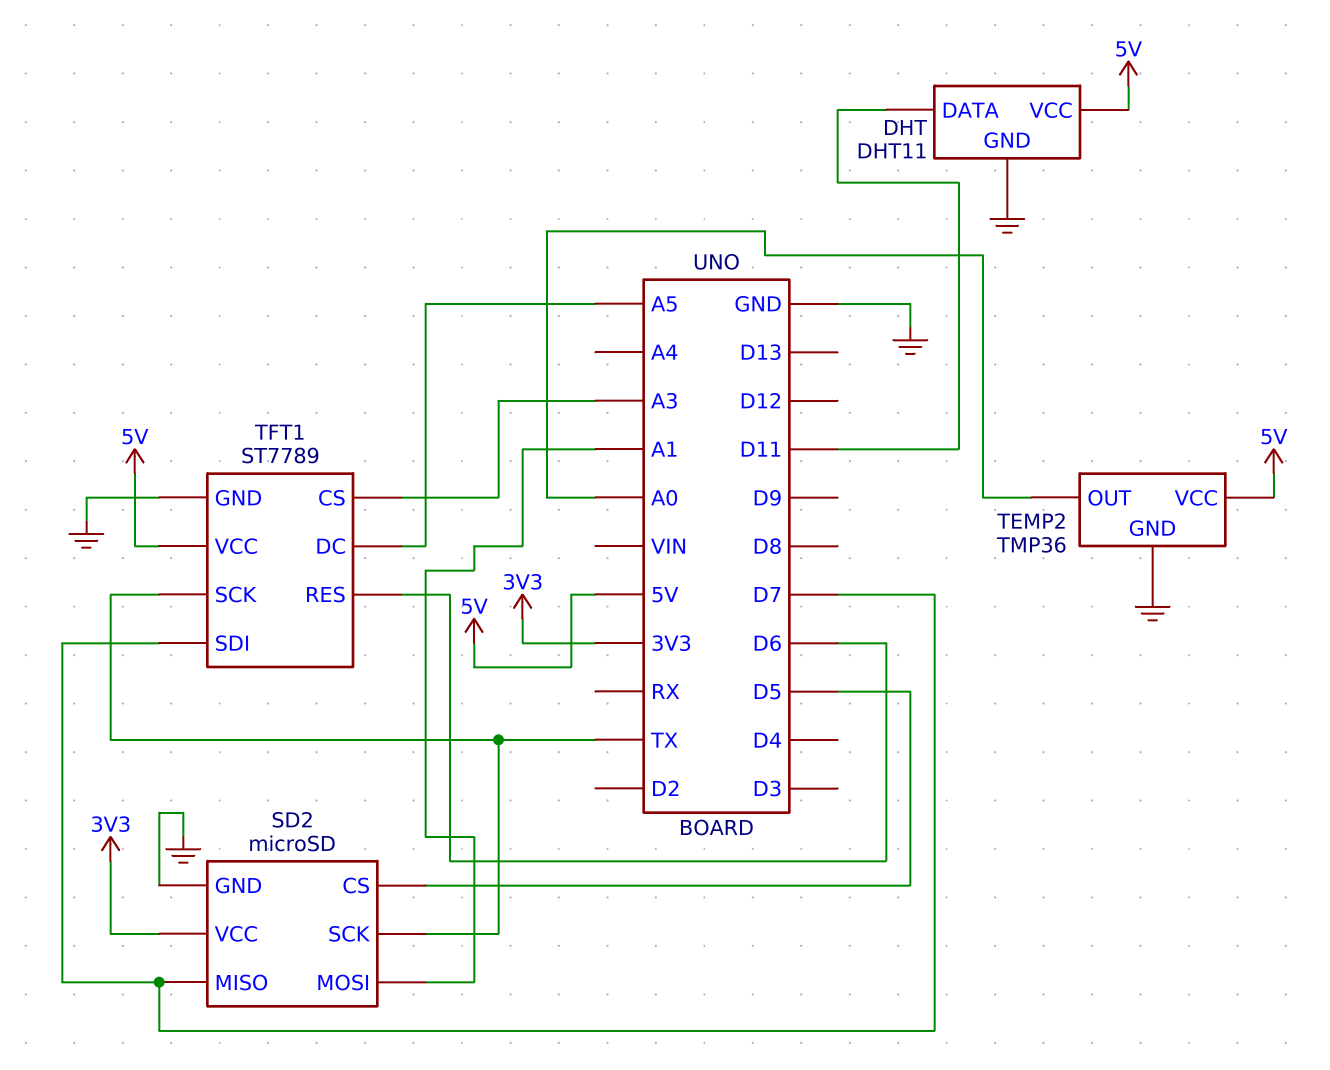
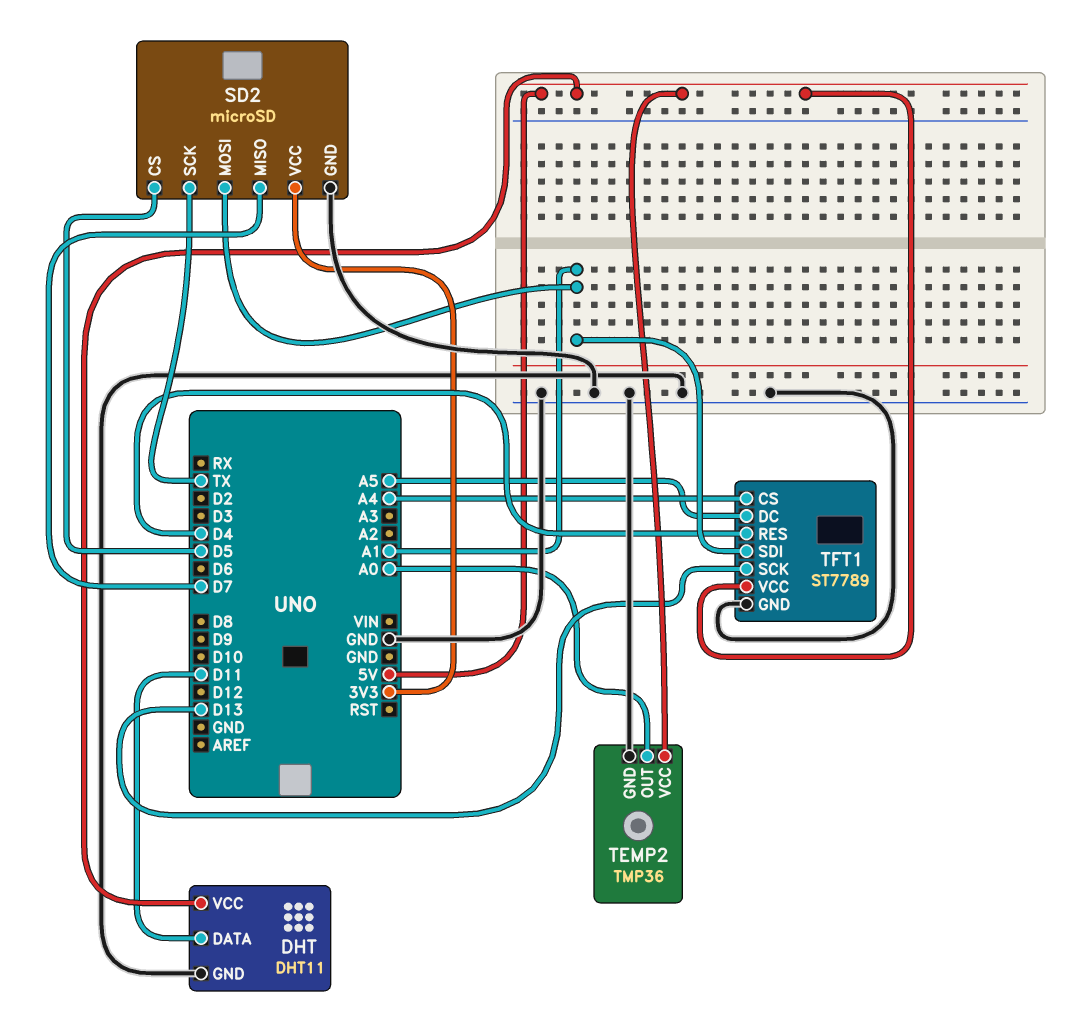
TFT1 pin CS: A3 -> A4
TFT1 pin RES: D6 -> D4
TFT1 pin SCK: TX -> D13
TFT1 pin SDI: D7 -> A1

